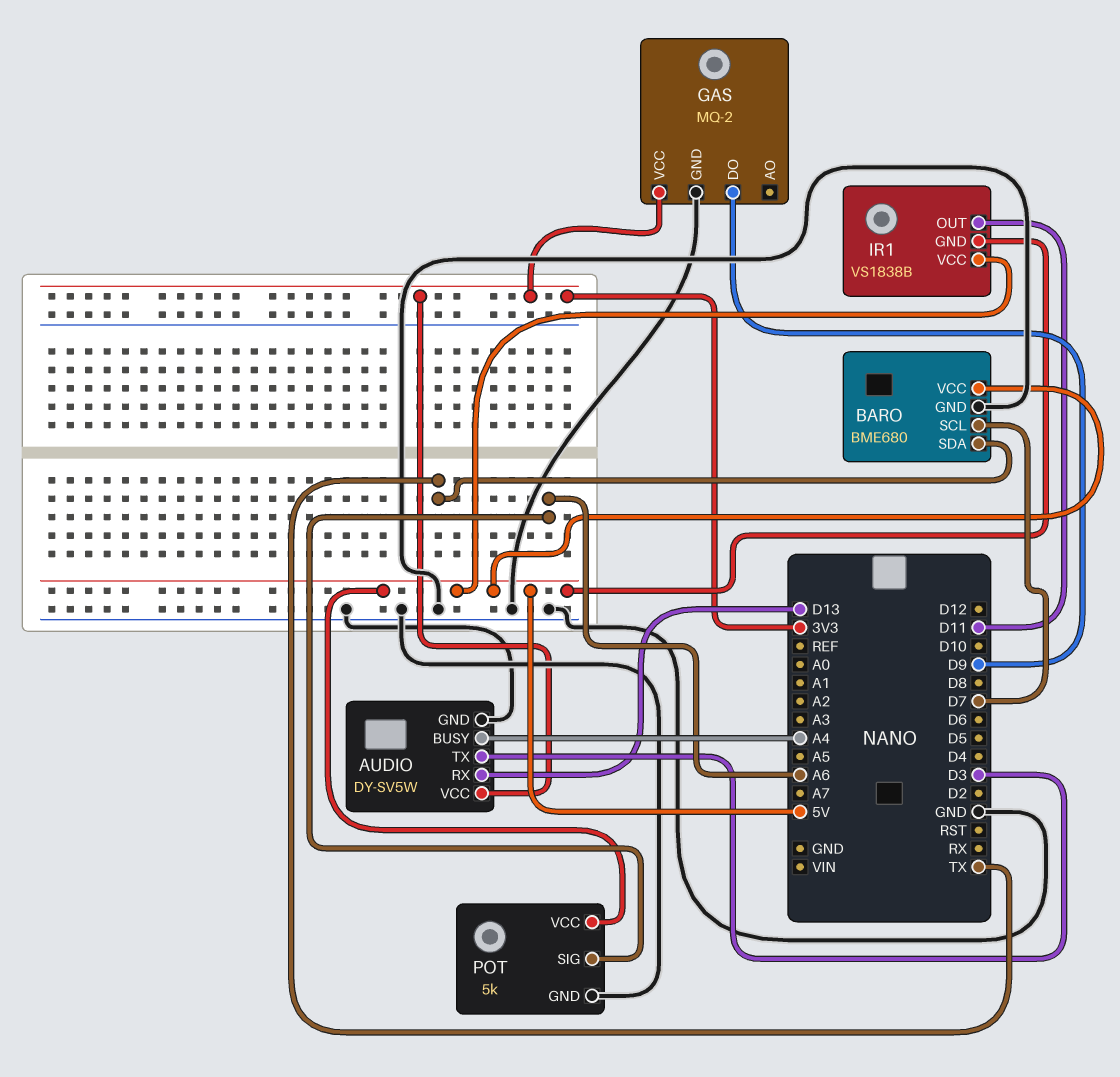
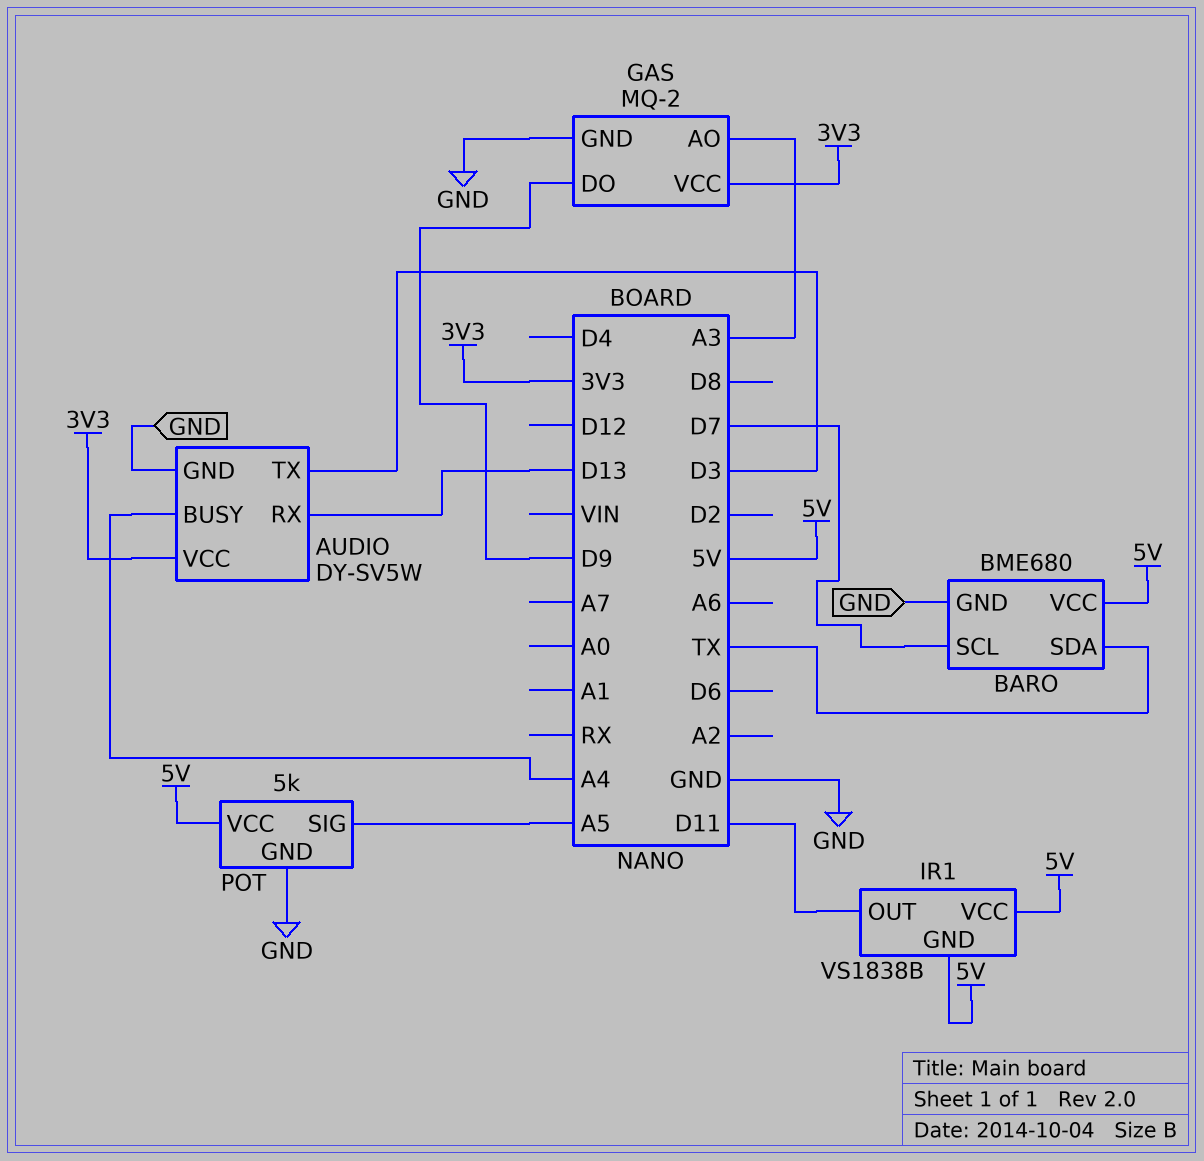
GAS pin AO: none -> A3
POT pin SIG: A6 -> A5

